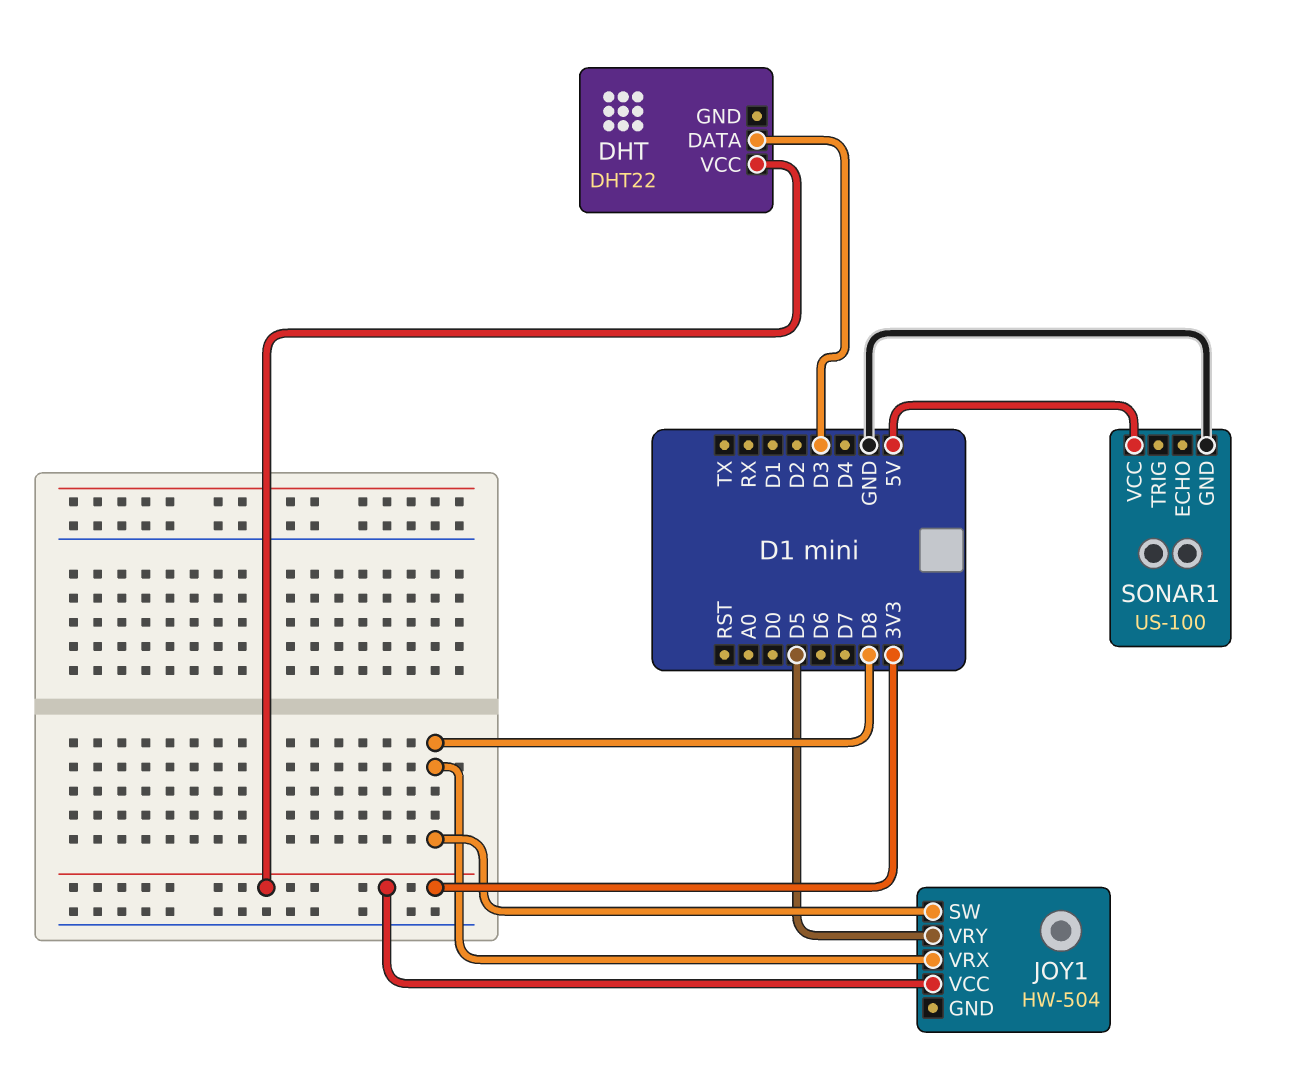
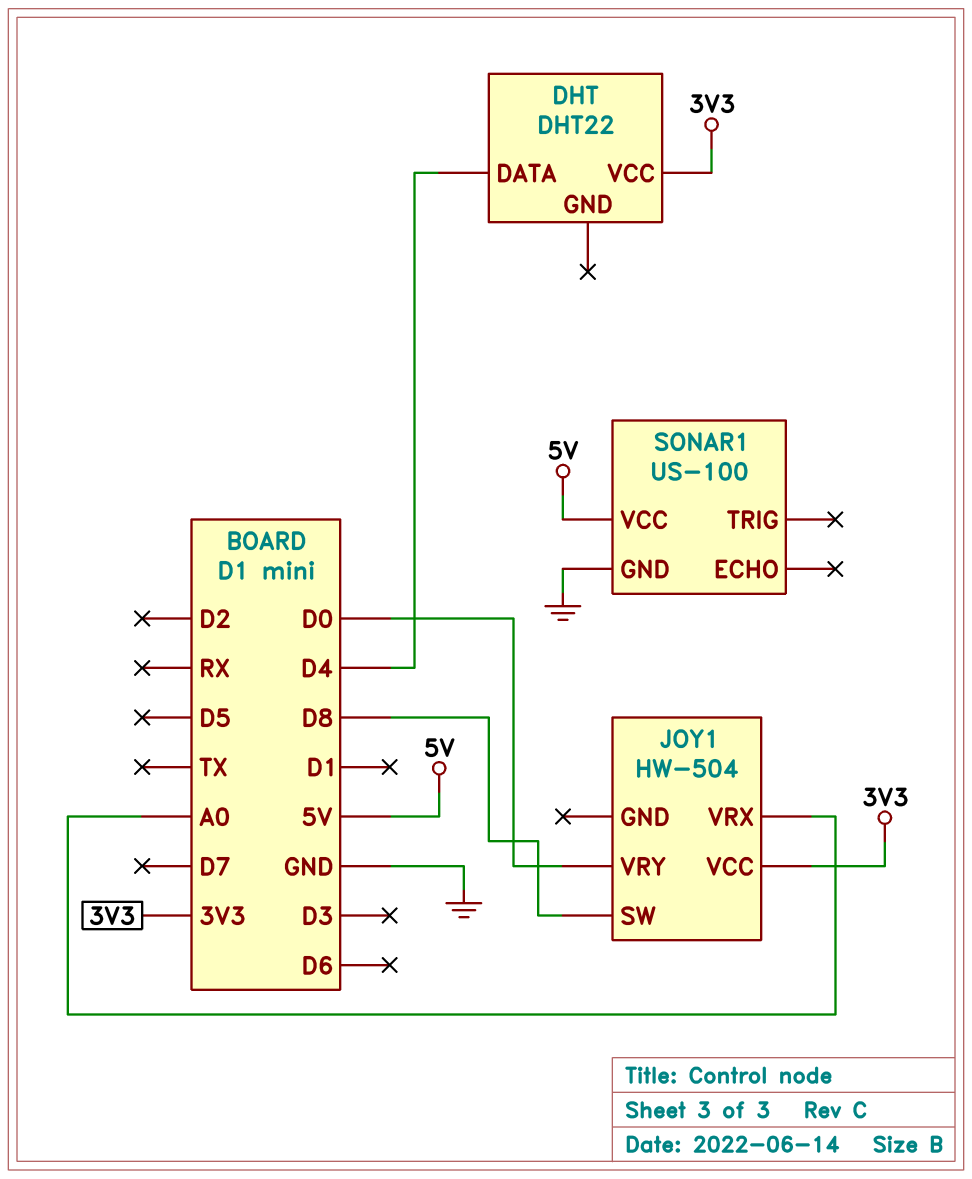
DHT pin DATA: D3 -> D4
JOY1 pin VRX: D8 -> A0
JOY1 pin VRY: D5 -> D0

